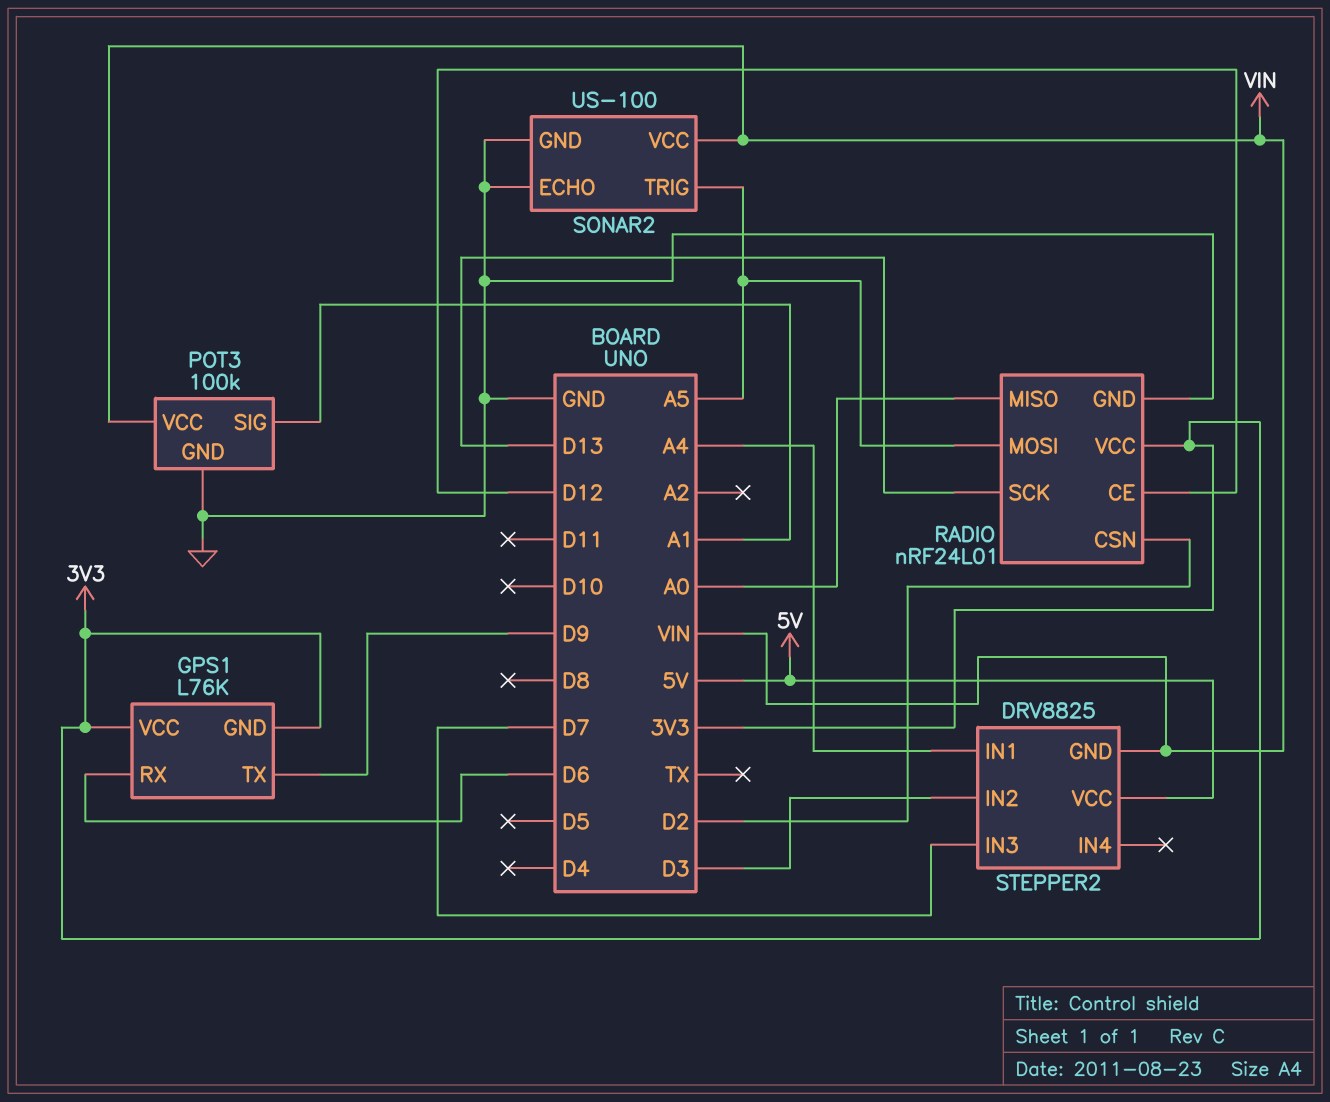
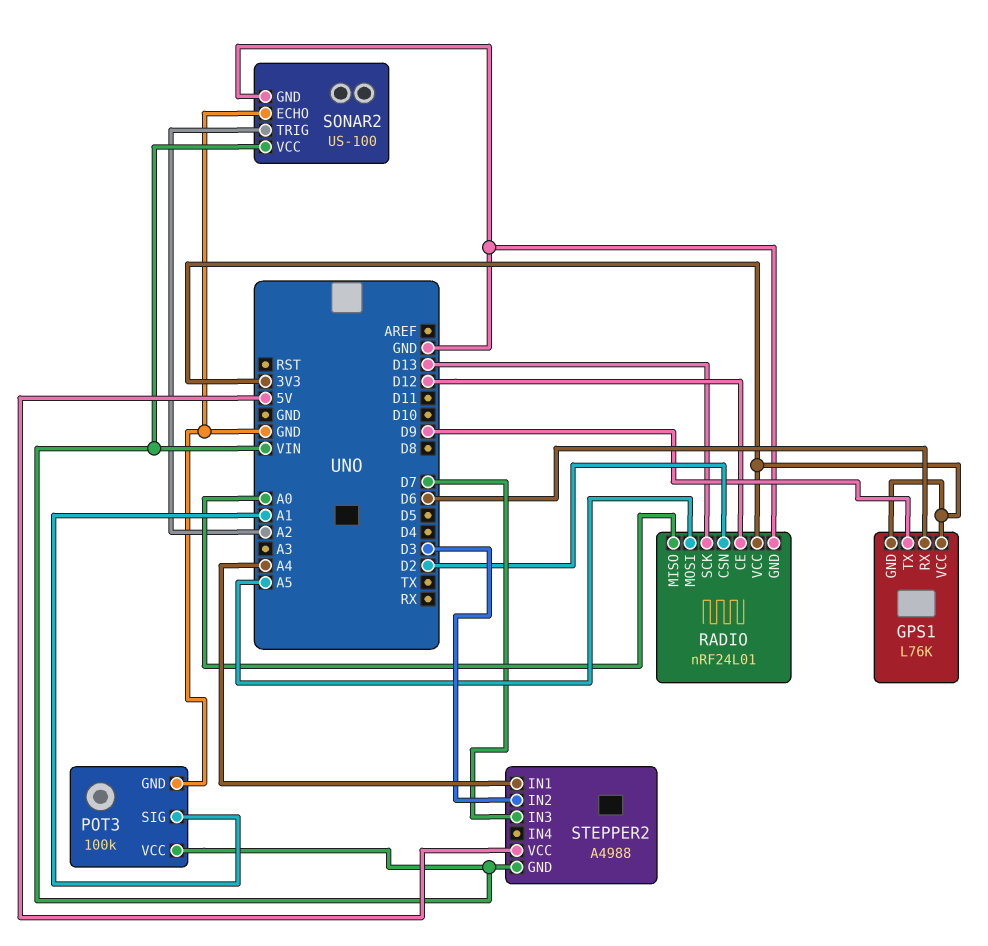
SONAR2 pin TRIG: A5 -> A2
STEPPER2: DRV8825 -> A4988

